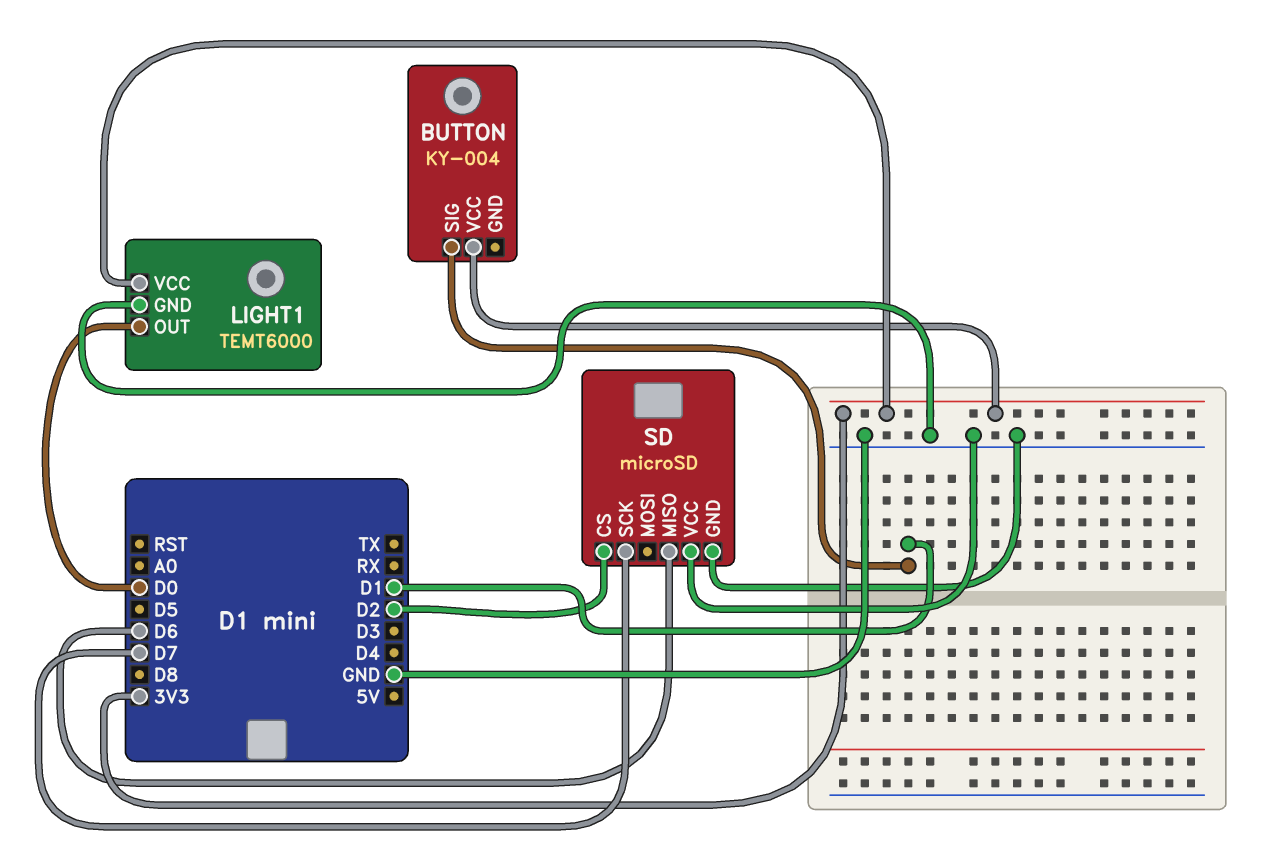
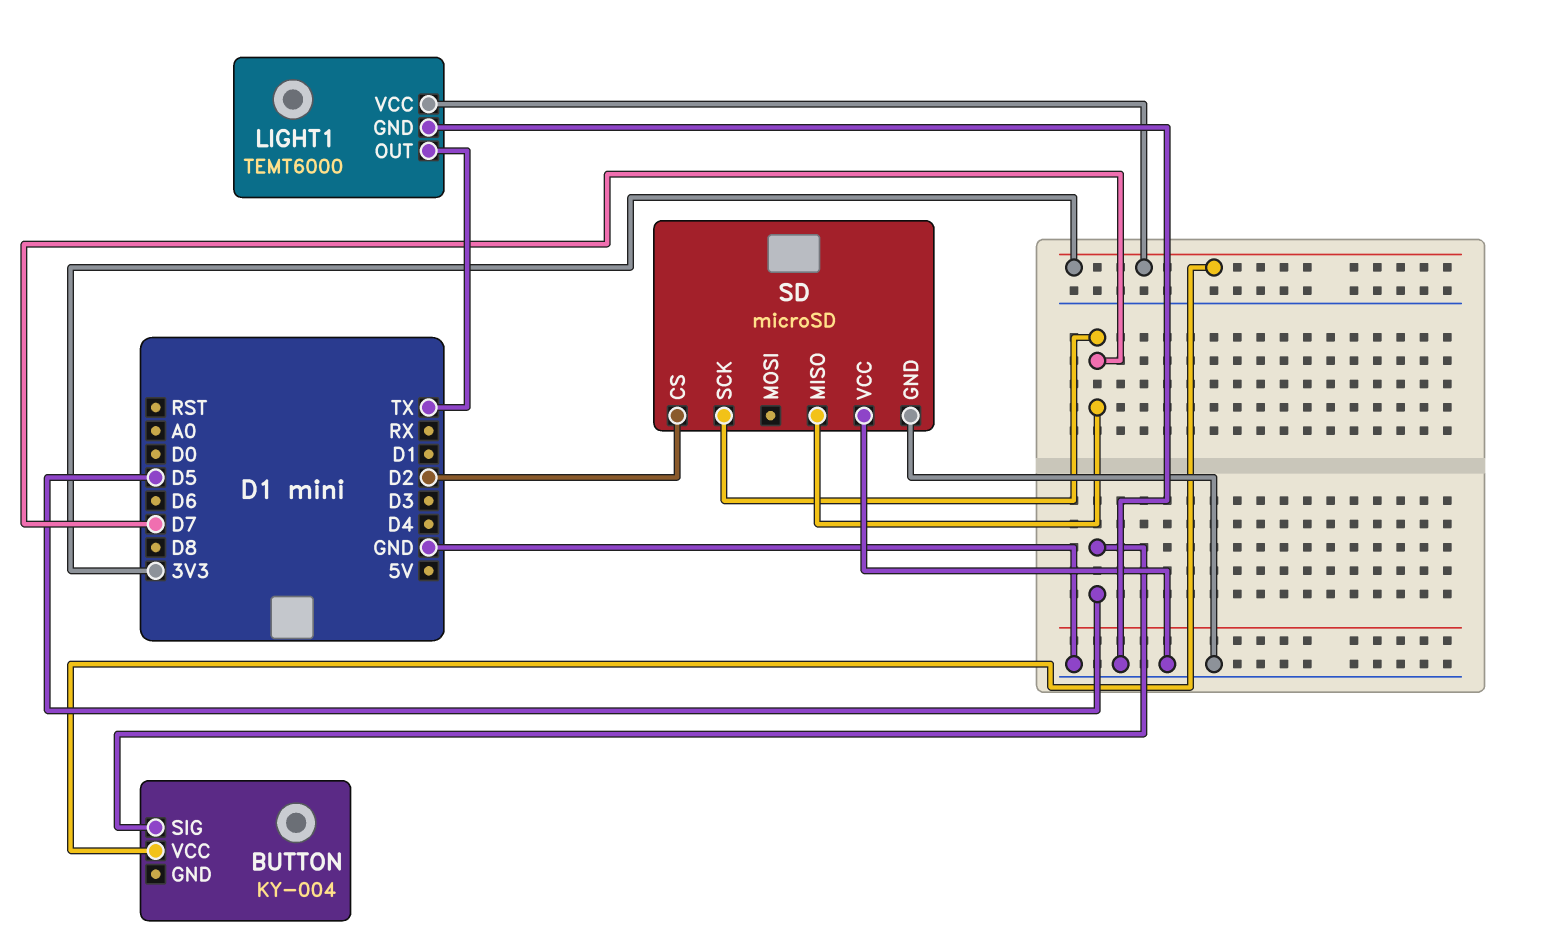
BUTTON pin SIG: D1 -> D5
LIGHT1 pin OUT: D0 -> TX
SD pin MISO: D6 -> D7

